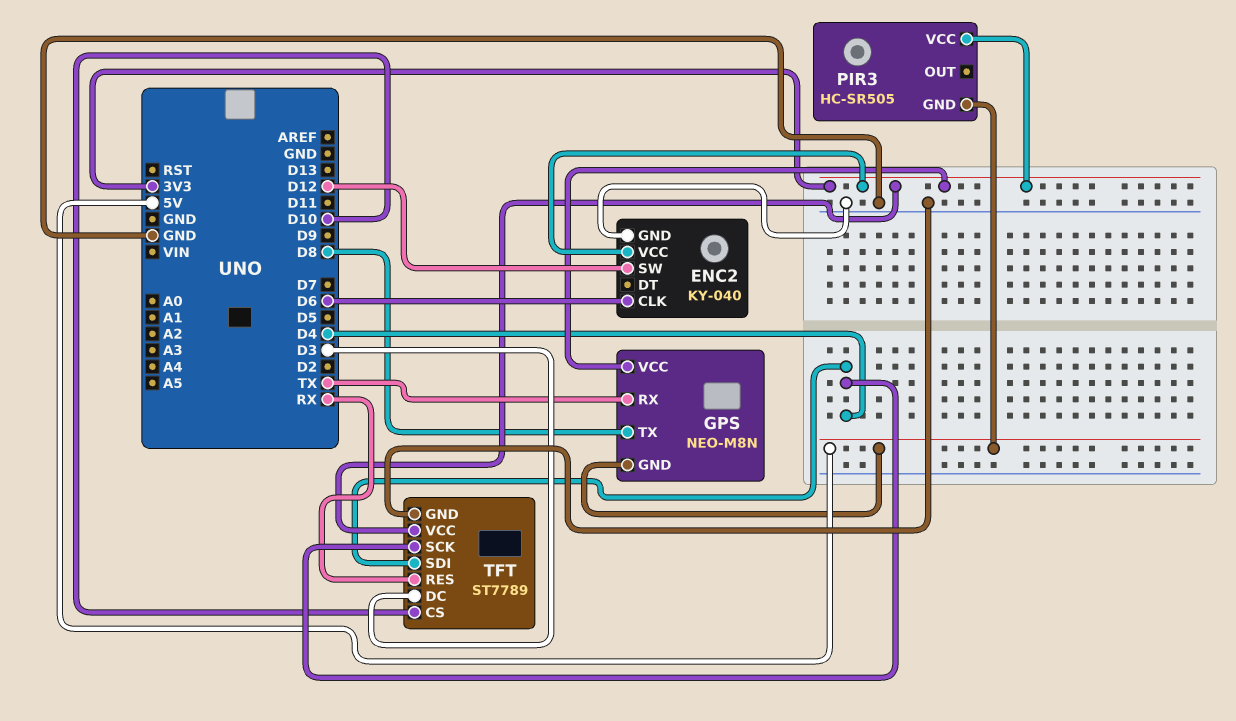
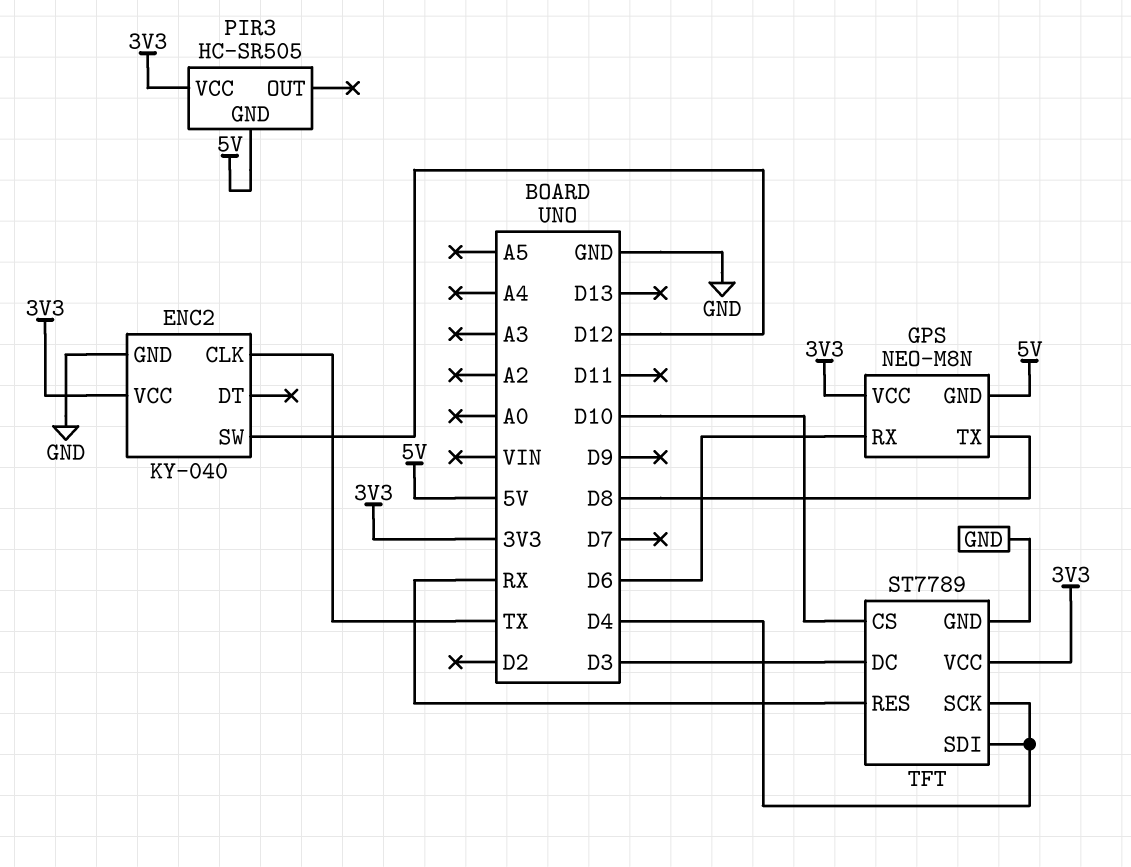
ENC2 pin CLK: D6 -> TX
GPS pin RX: TX -> D6

